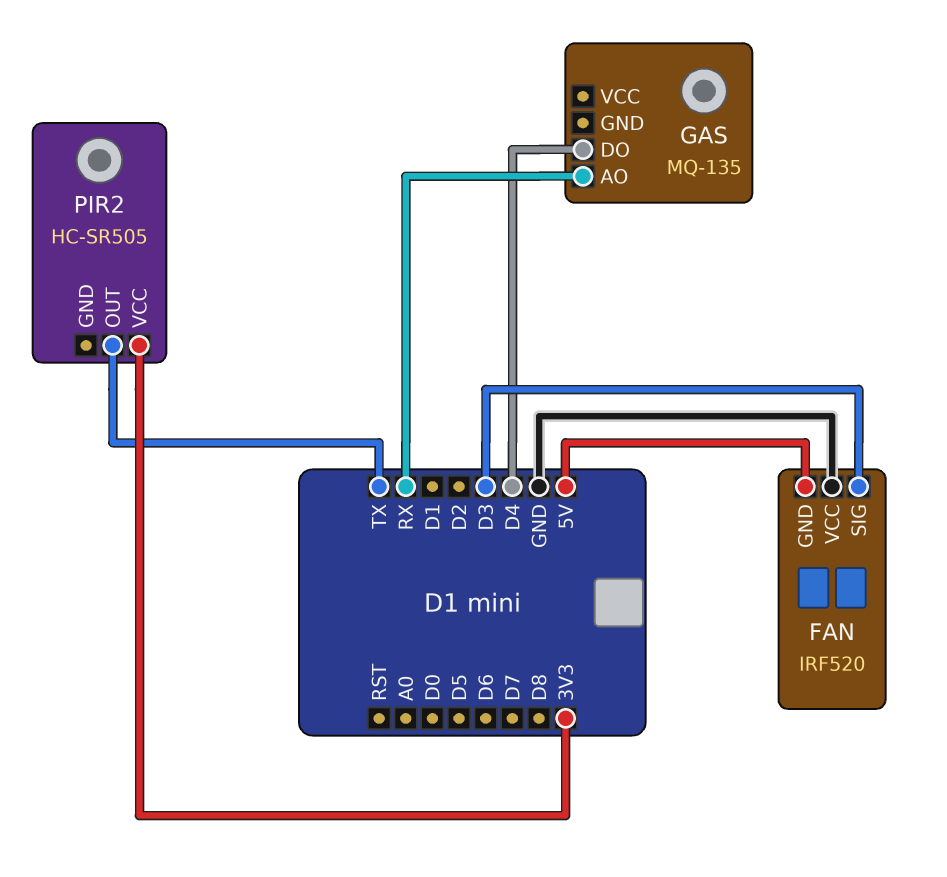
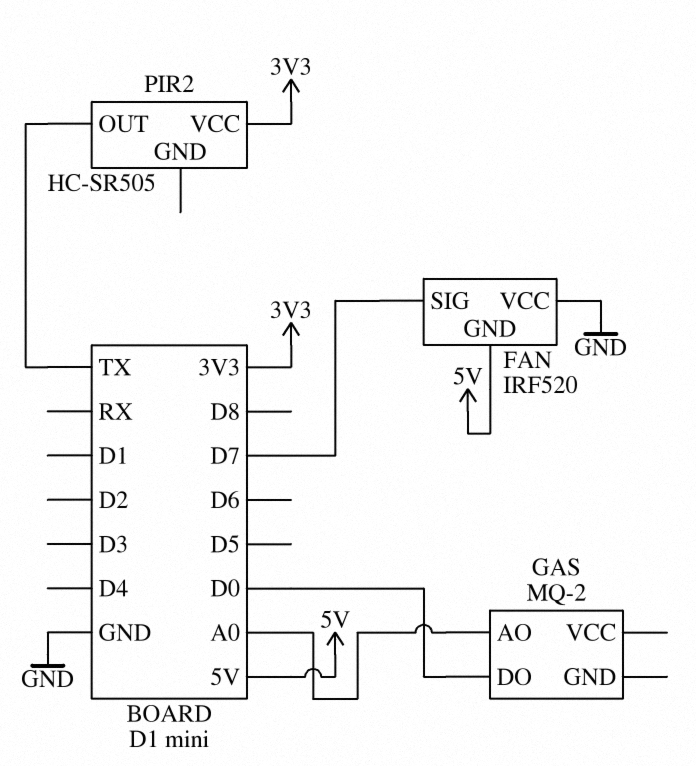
FAN pin SIG: D3 -> D7
GAS: MQ-135 -> MQ-2
GAS pin AO: RX -> A0
GAS pin DO: D4 -> D0

